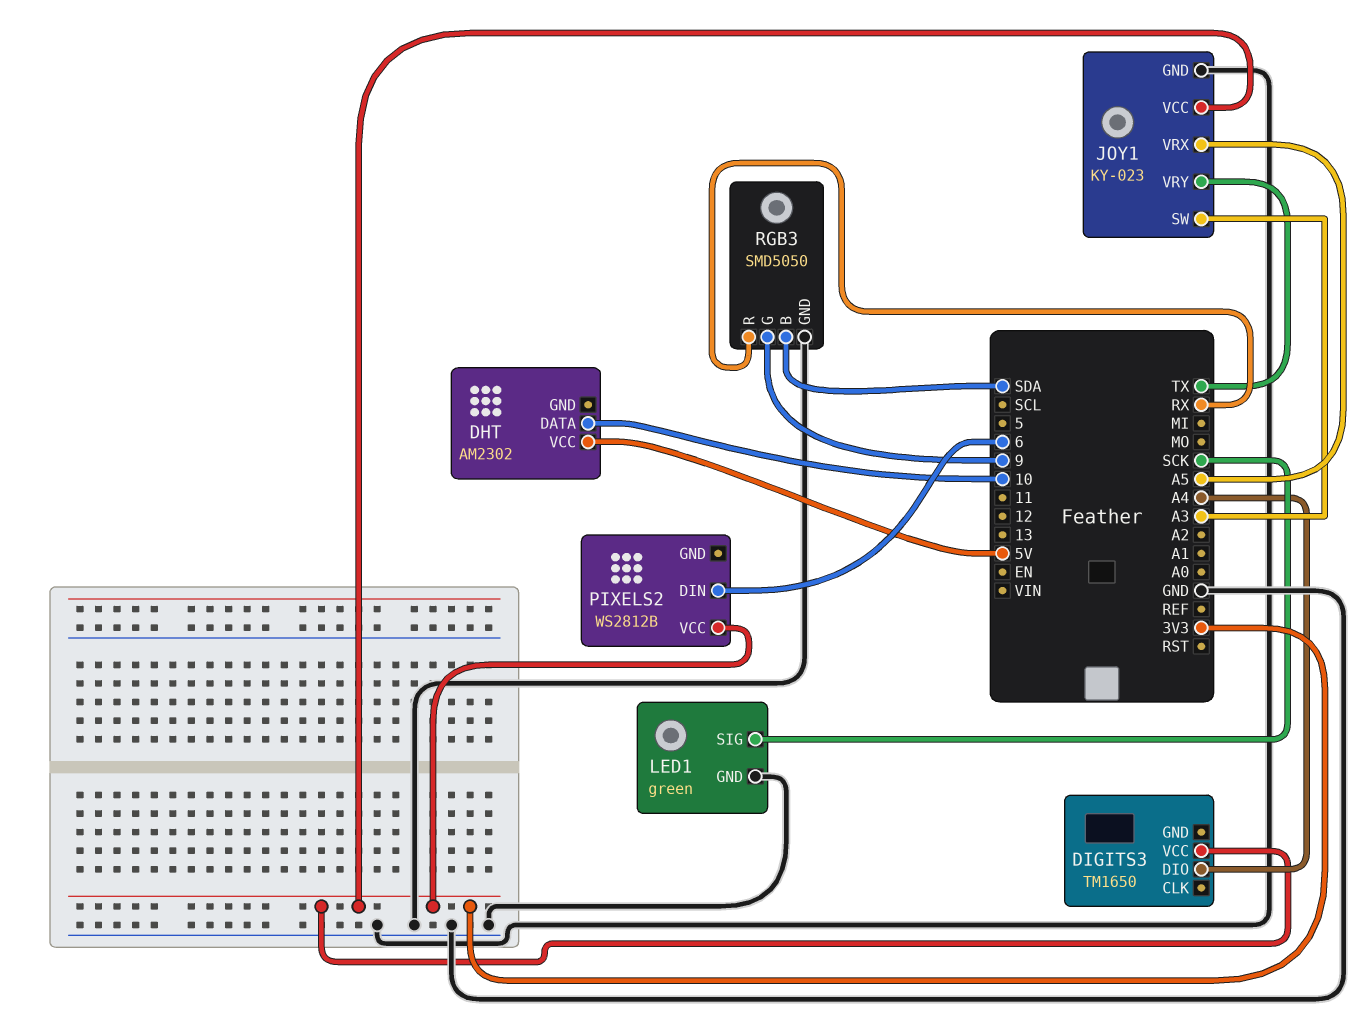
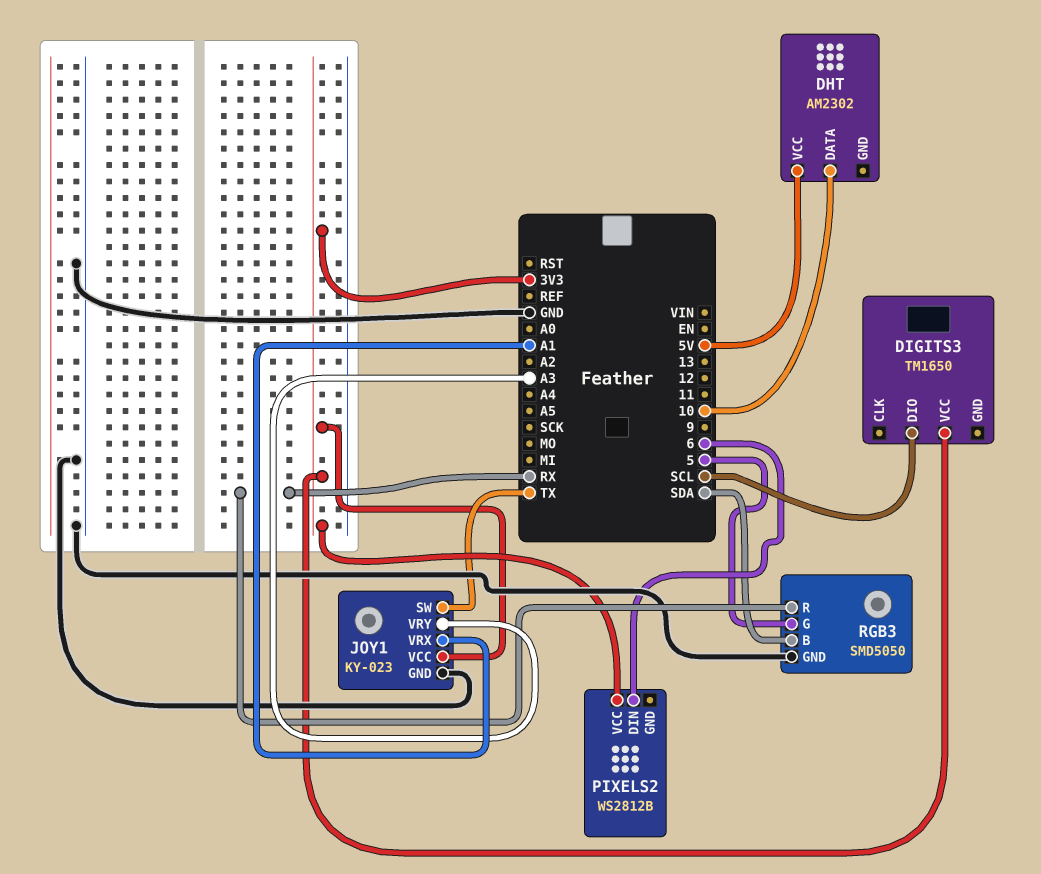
DIGITS3 pin DIO: A4 -> SCL
JOY1 pin SW: A3 -> TX
JOY1 pin VRX: A5 -> A1
JOY1 pin VRY: TX -> A3
LED1: green -> none
LED1 pin GND: GND -> none
LED1 pin SIG: SCK -> none
RGB3 pin G: 9 -> 5

